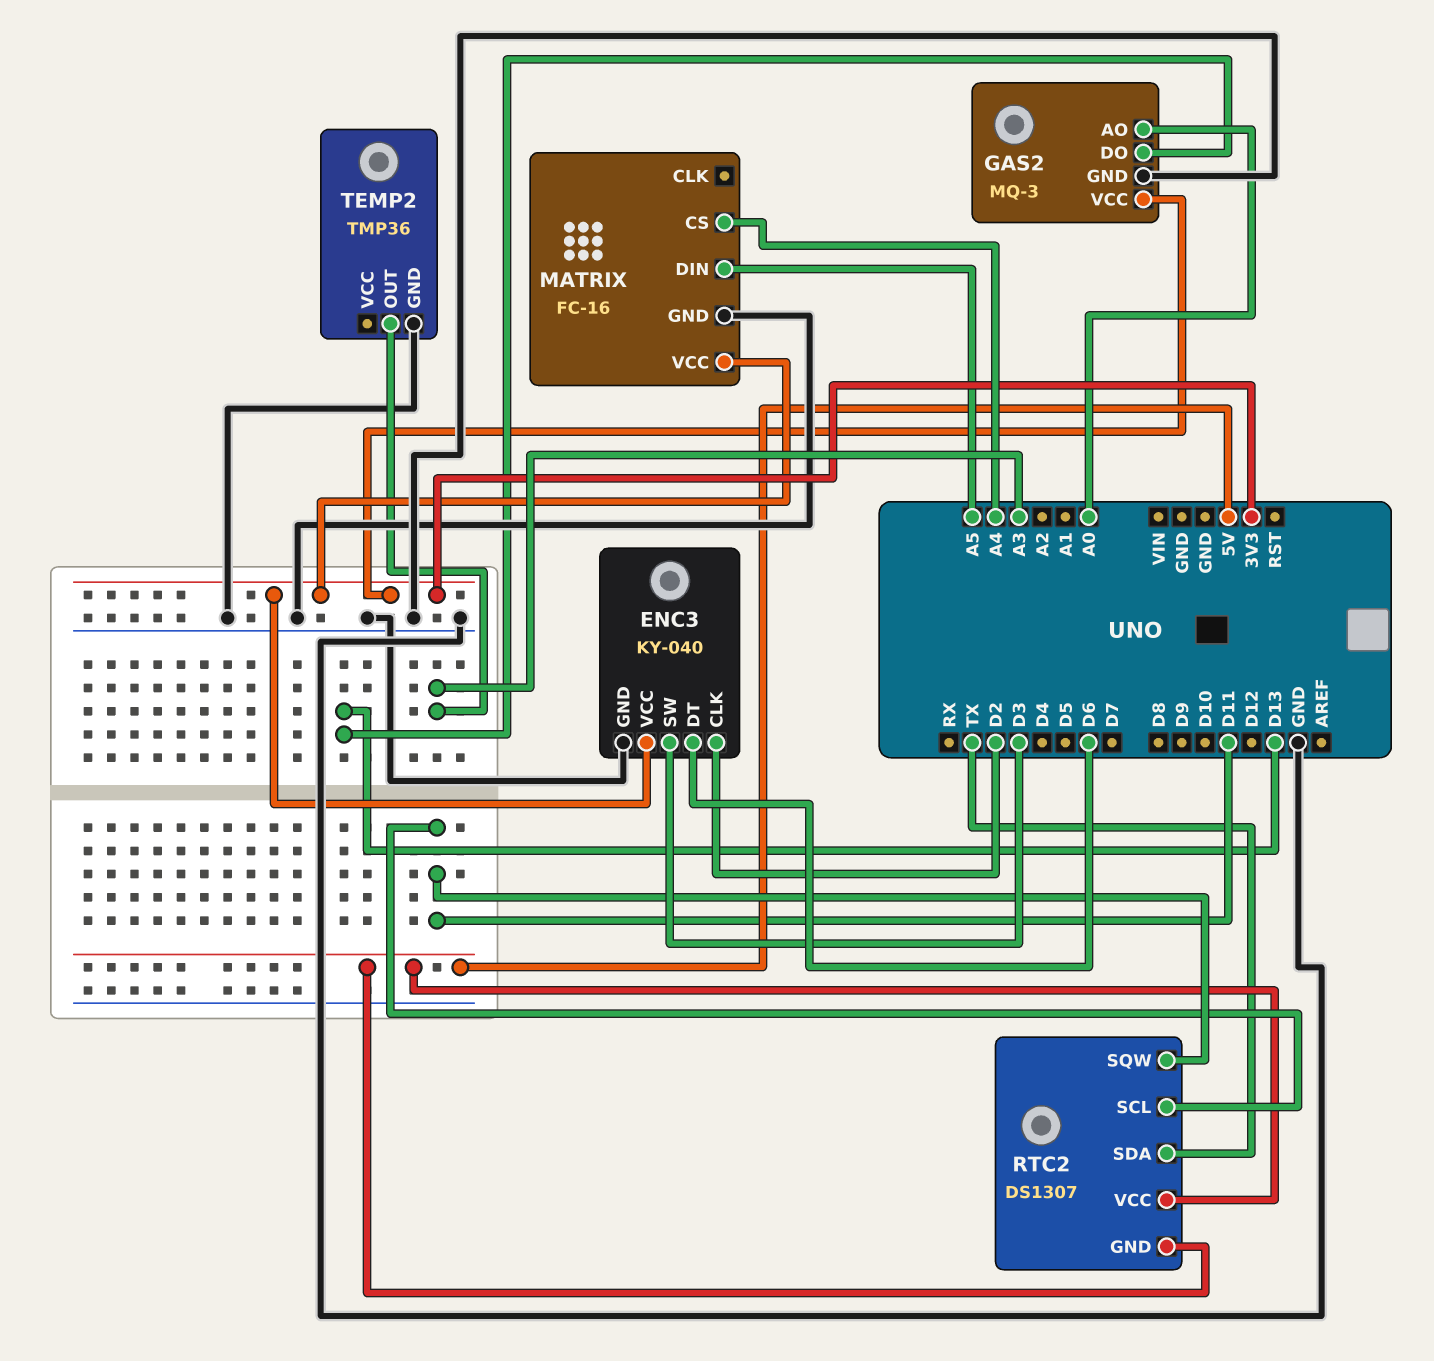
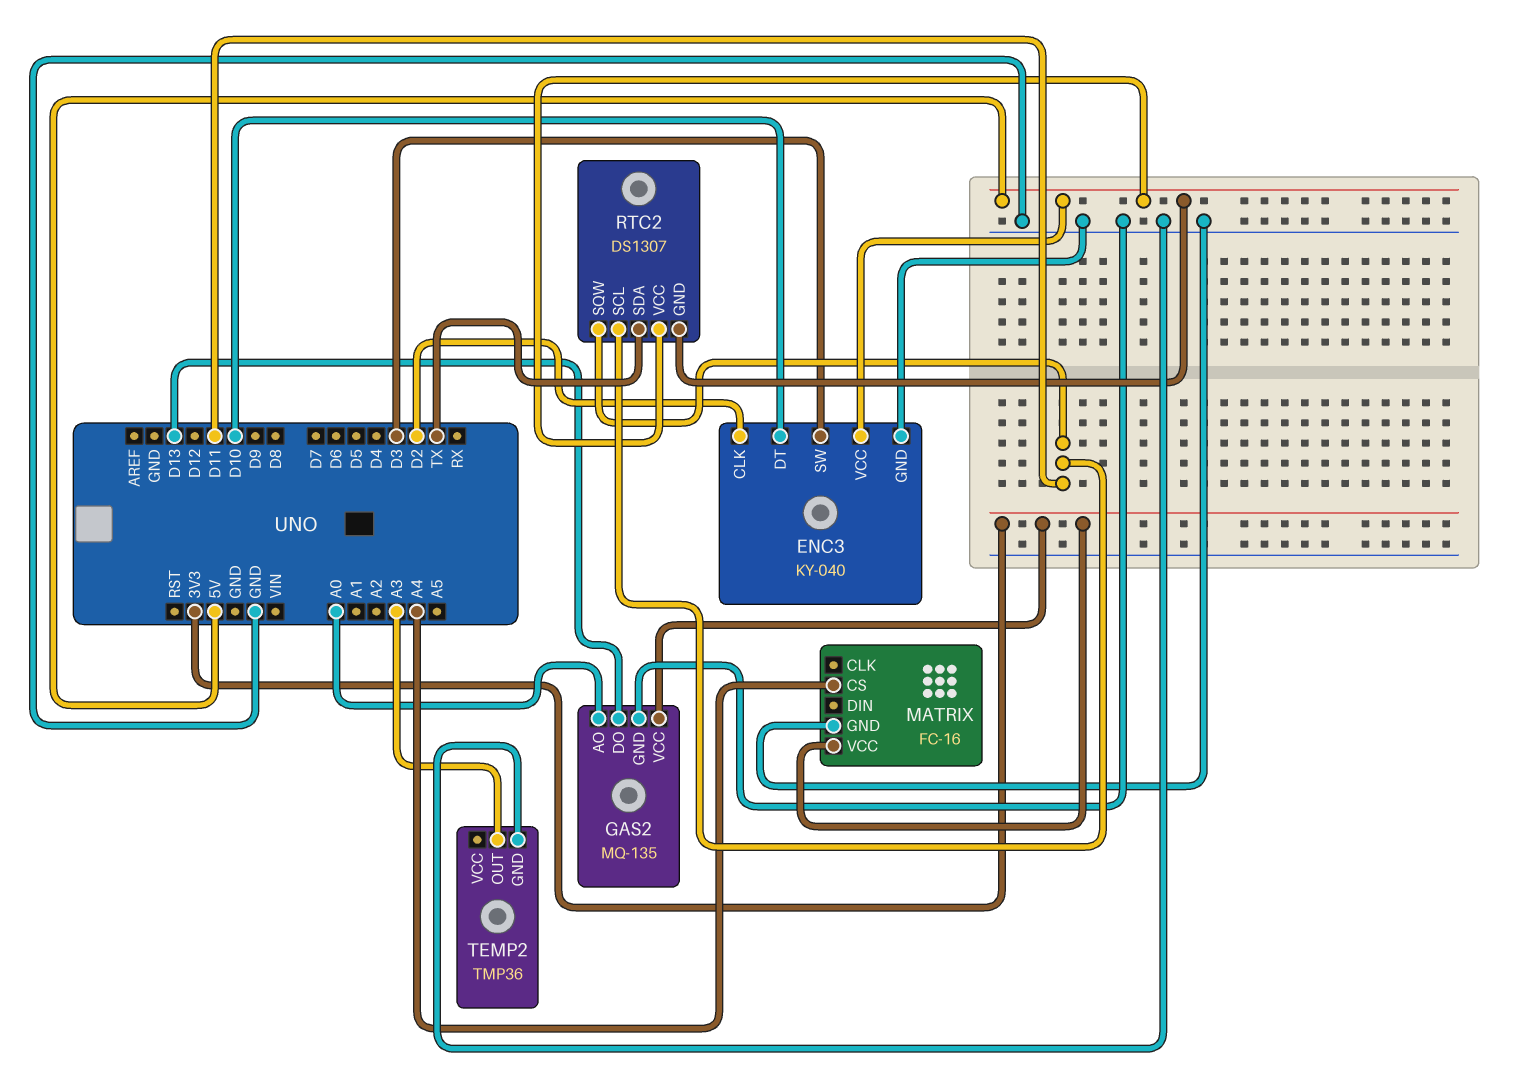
ENC3 pin DT: D6 -> D10
ENC3 pin VCC: 3V3 -> 5V
GAS2: MQ-3 -> MQ-135
MATRIX pin DIN: A5 -> none

